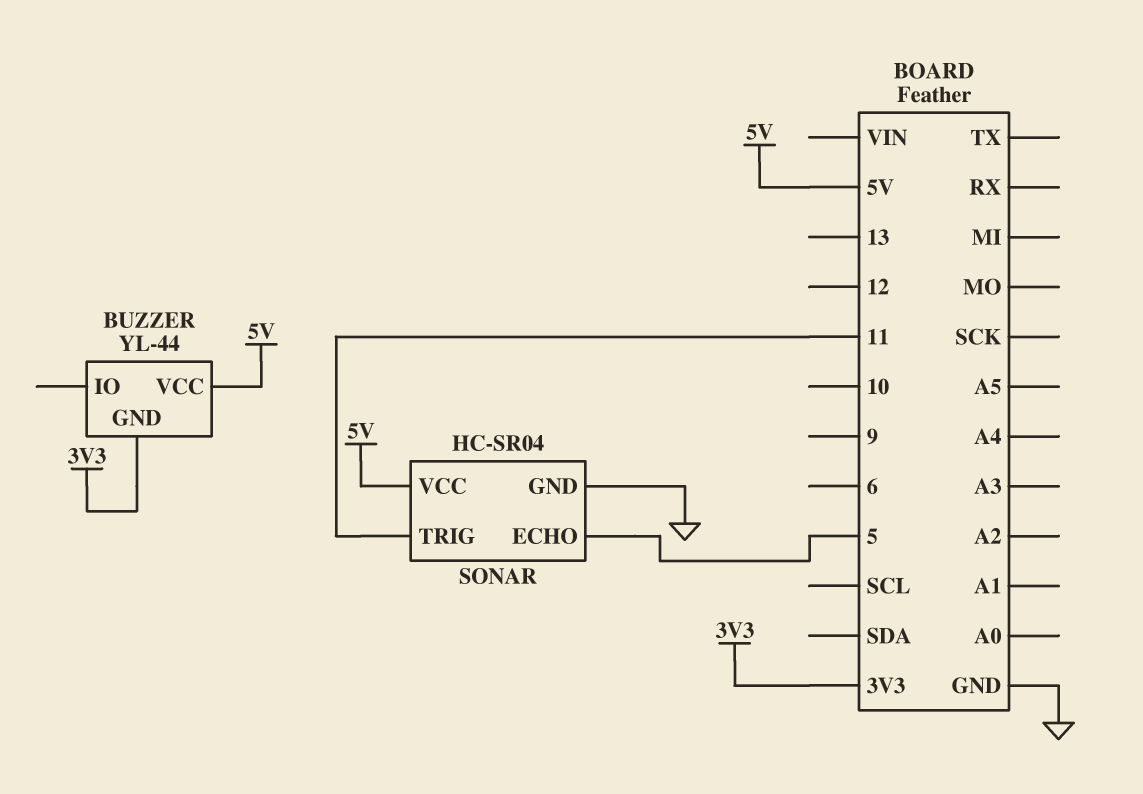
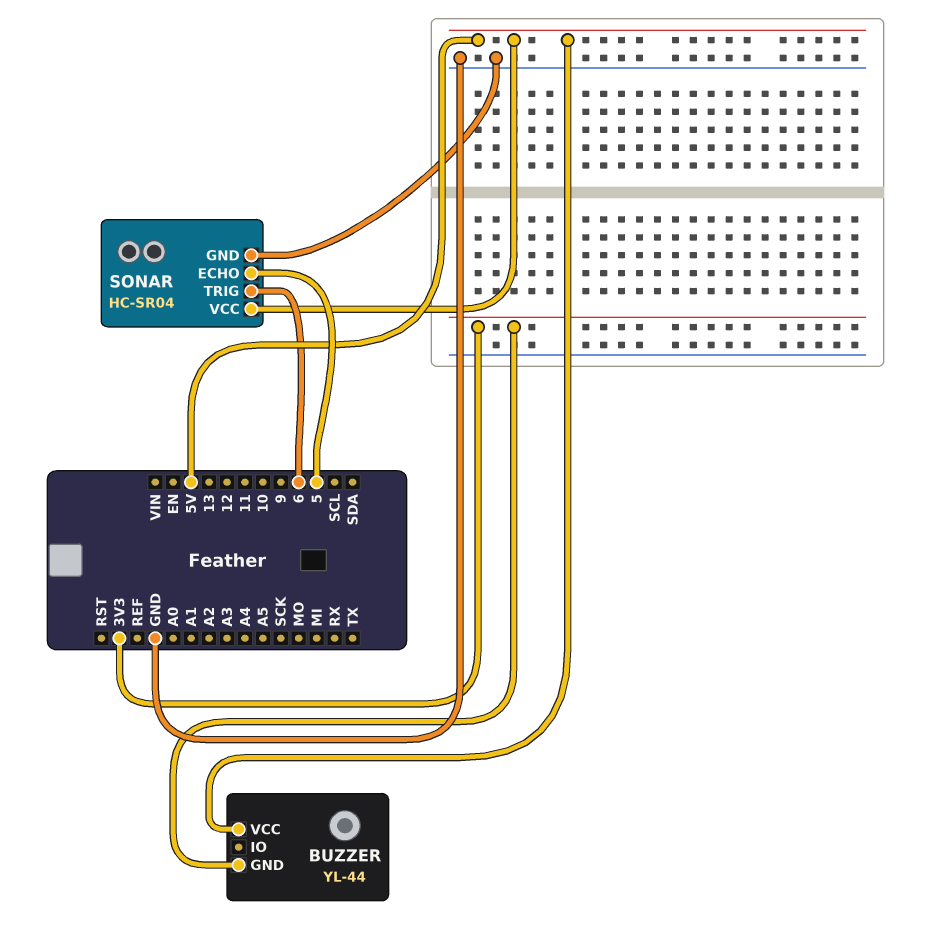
SONAR pin TRIG: 11 -> 6

